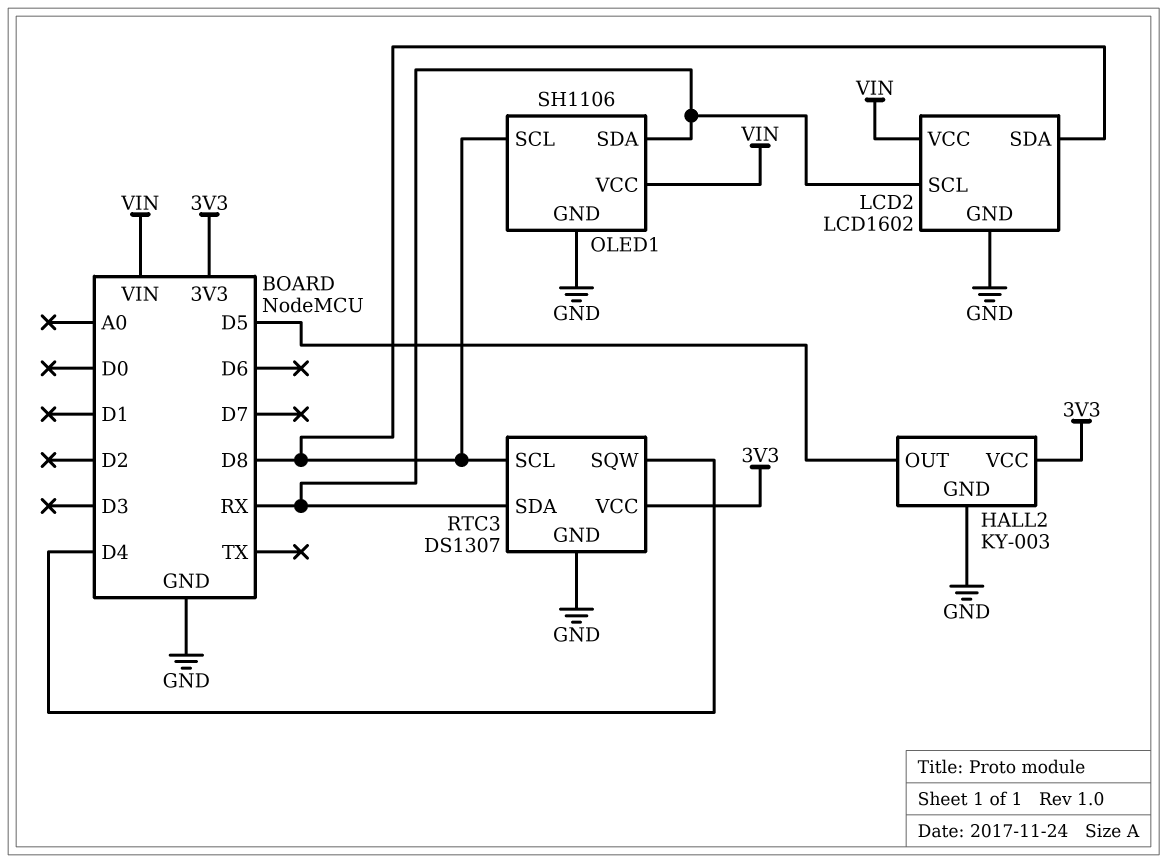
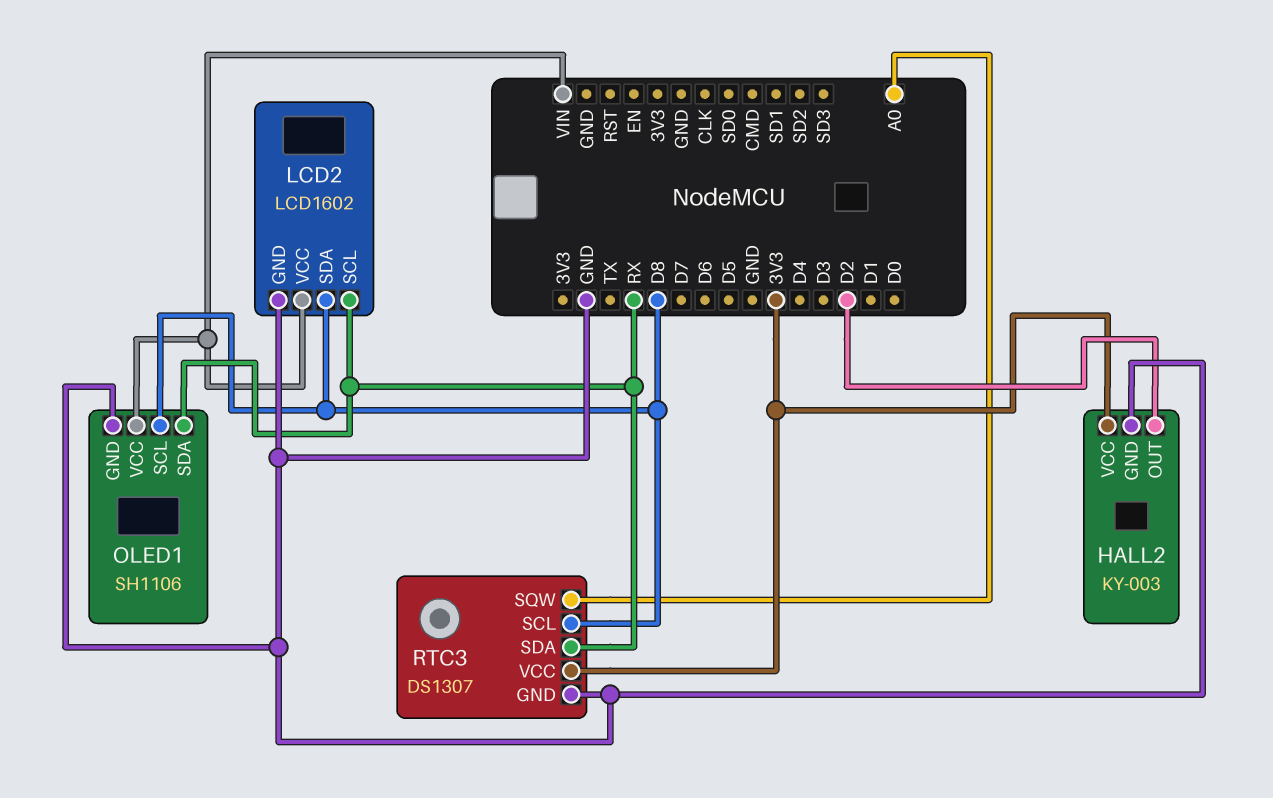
HALL2 pin OUT: D5 -> D2
RTC3 pin SQW: D4 -> A0

